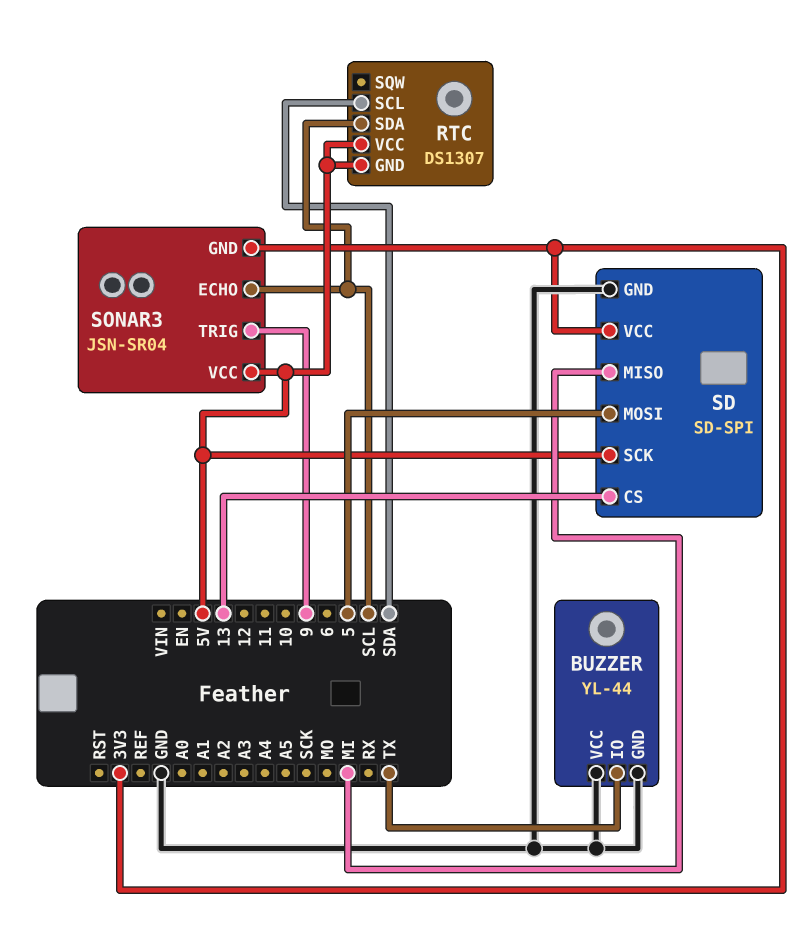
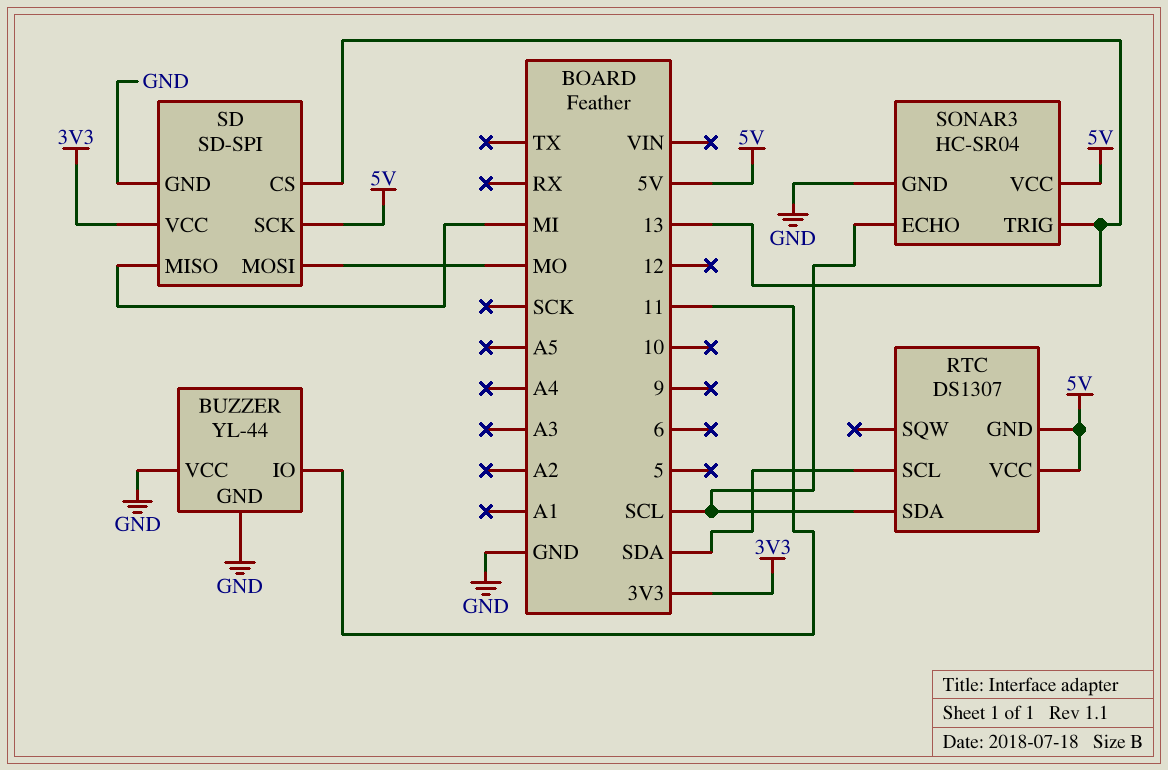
BUZZER pin IO: TX -> 11
SD pin MOSI: 5 -> MO
SONAR3: JSN-SR04 -> HC-SR04
SONAR3 pin GND: 3V3 -> GND
SONAR3 pin TRIG: 9 -> 13

